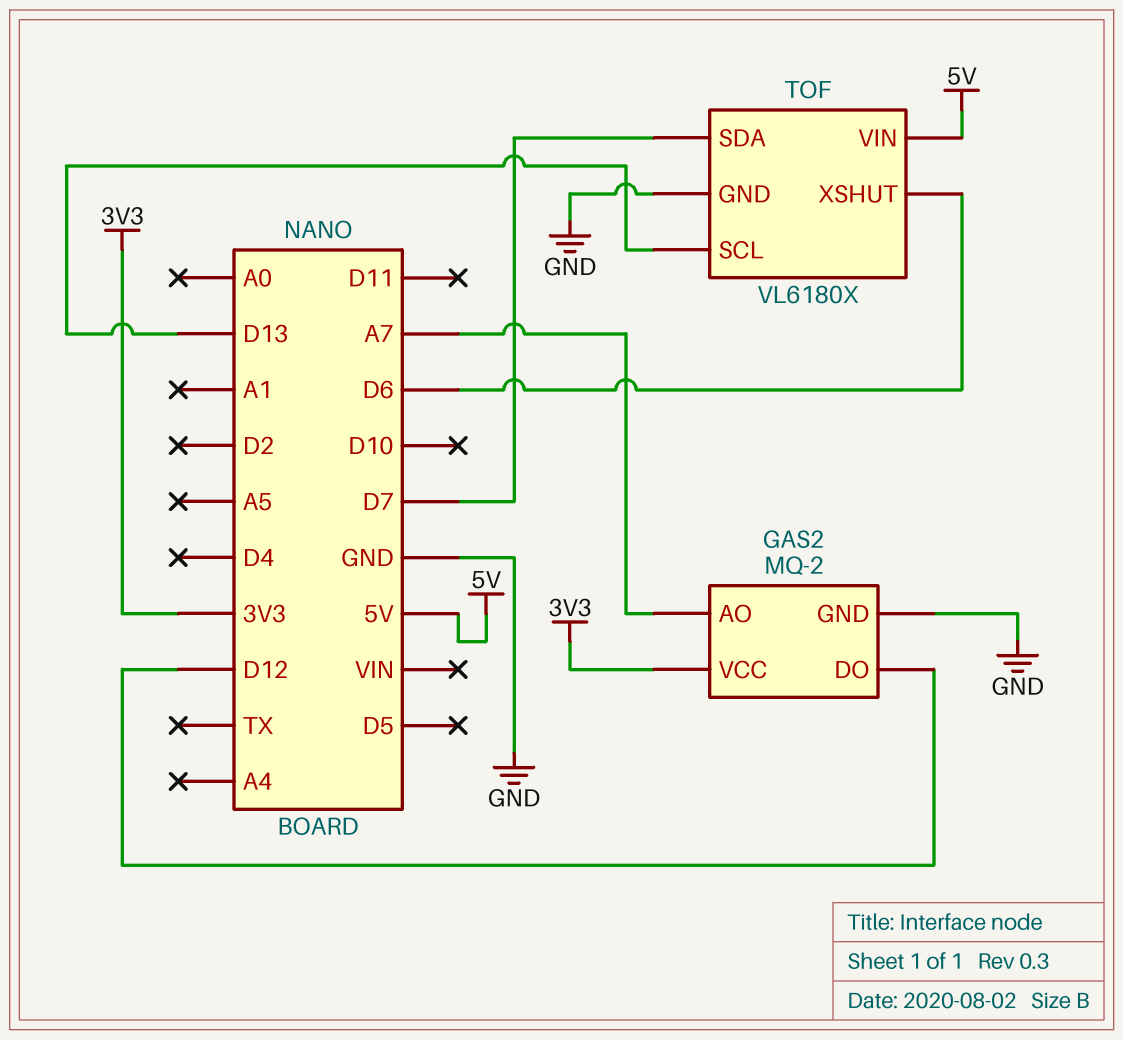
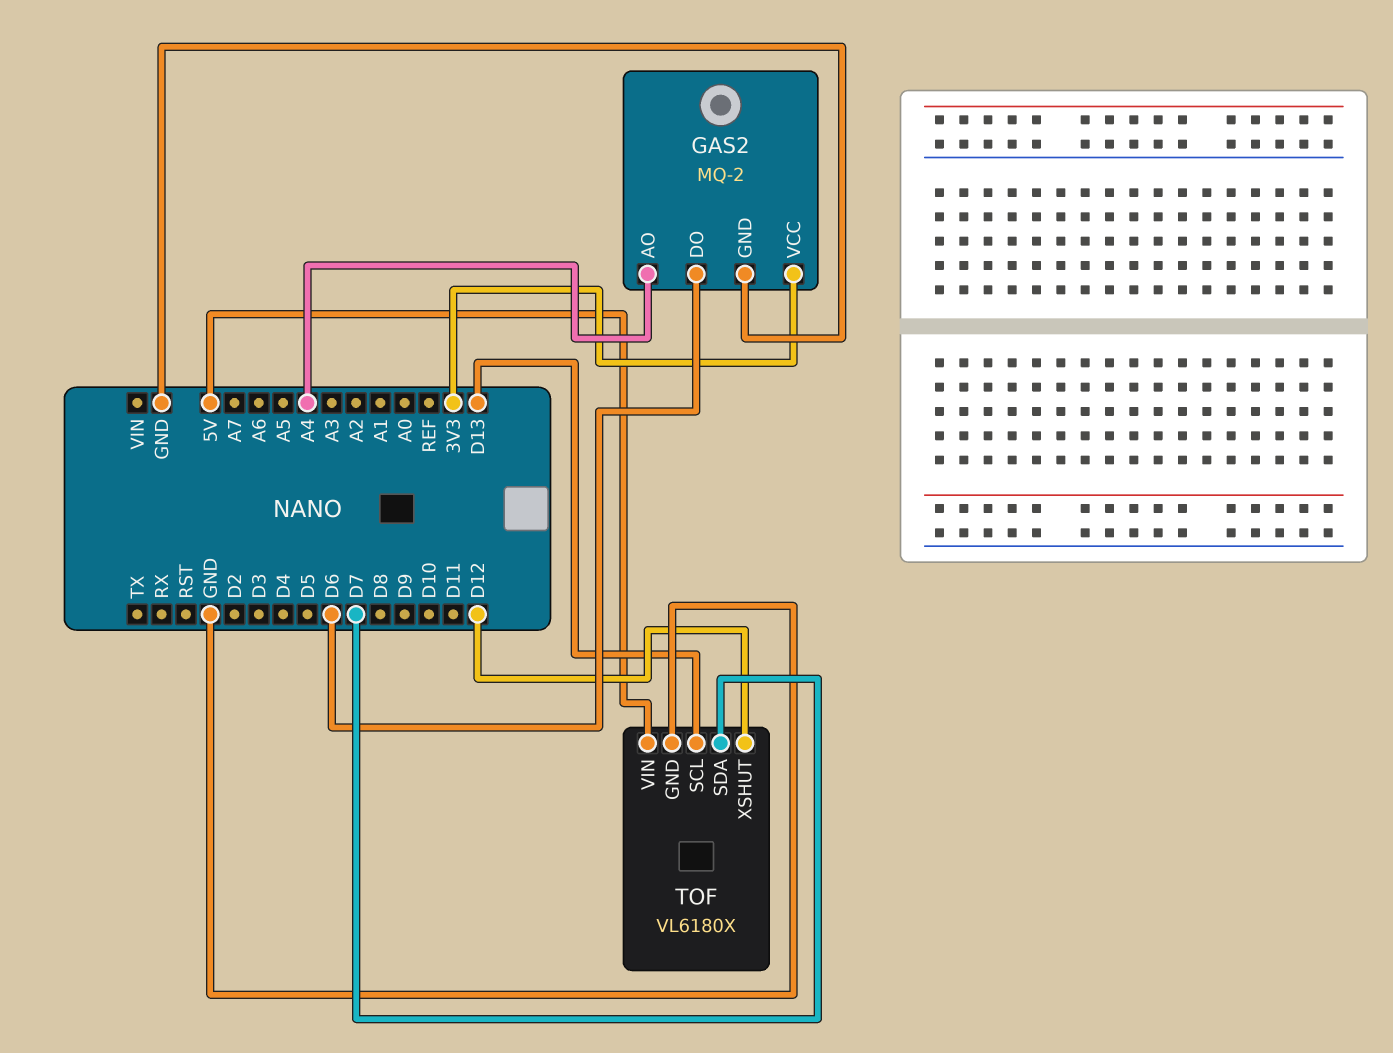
GAS2 pin AO: A7 -> A4
GAS2 pin DO: D12 -> D6
TOF pin XSHUT: D6 -> D12

